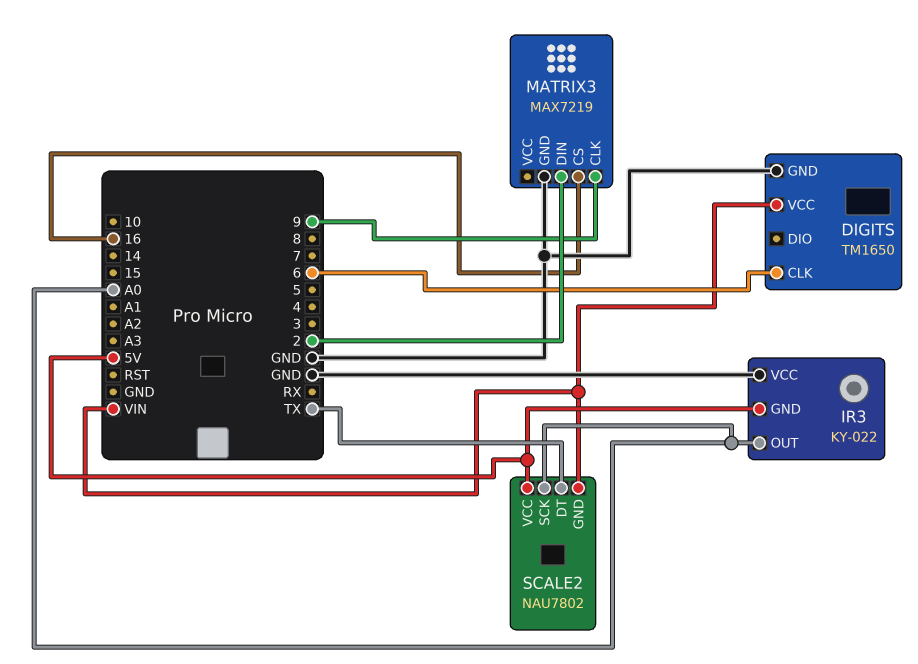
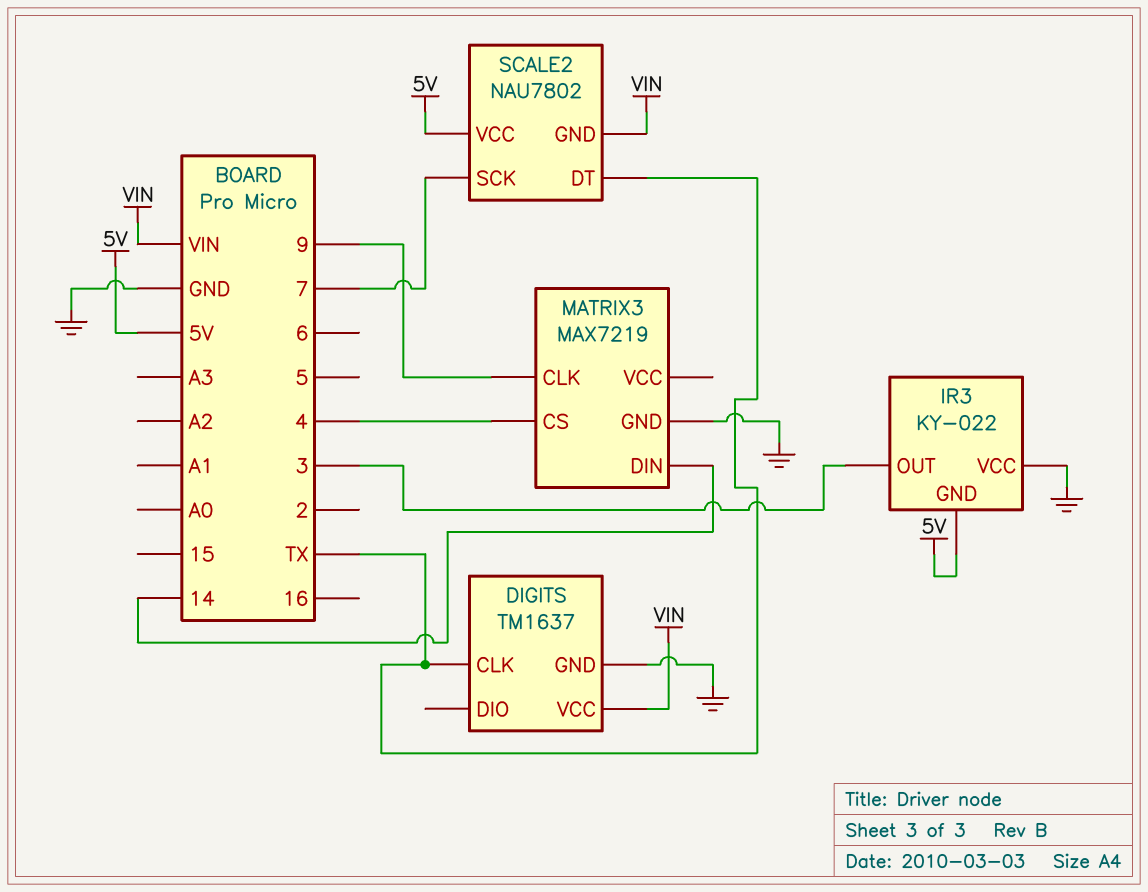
DIGITS: TM1650 -> TM1637
DIGITS pin CLK: 6 -> TX
IR3 pin OUT: A0 -> 3
MATRIX3 pin CS: 16 -> 4
MATRIX3 pin DIN: 2 -> 14
SCALE2 pin SCK: A0 -> 7

